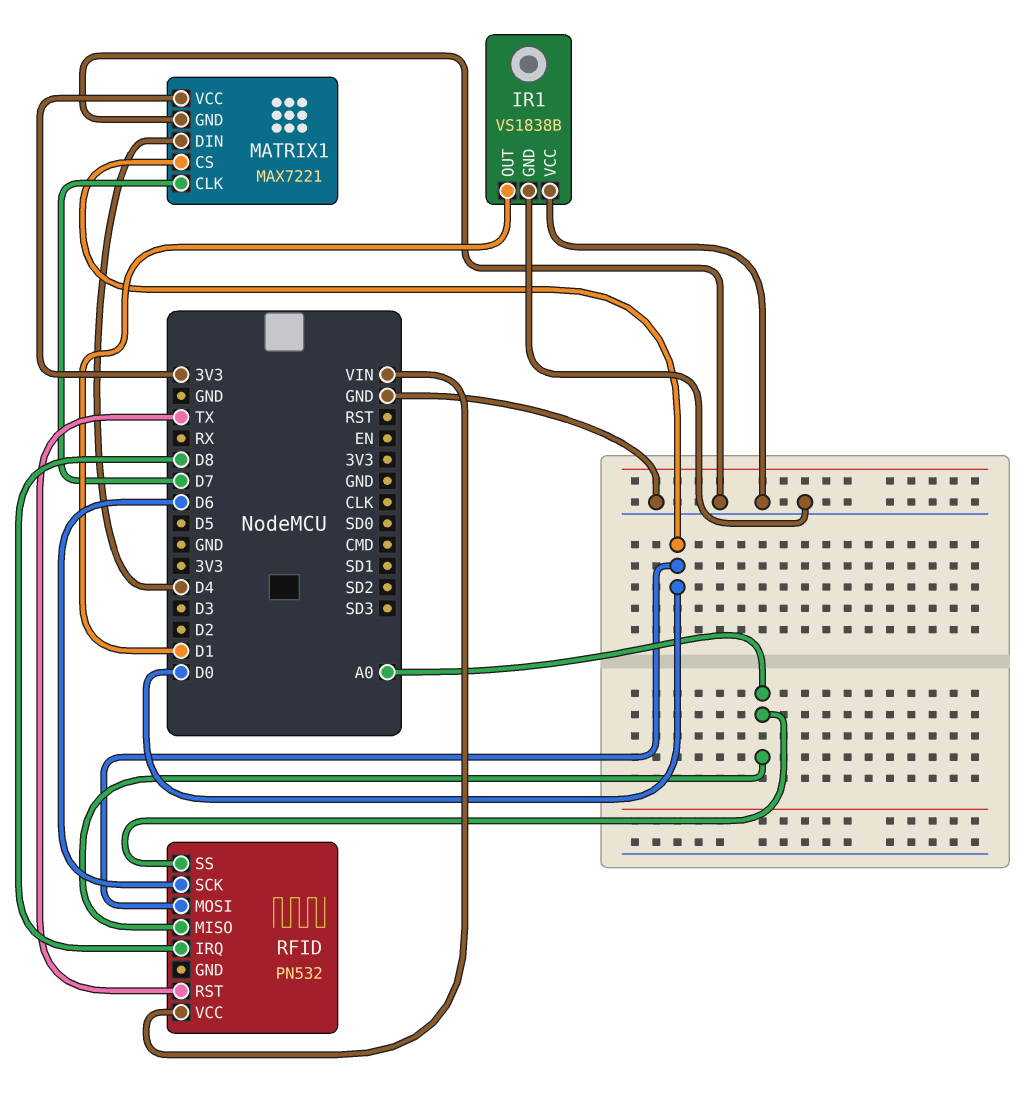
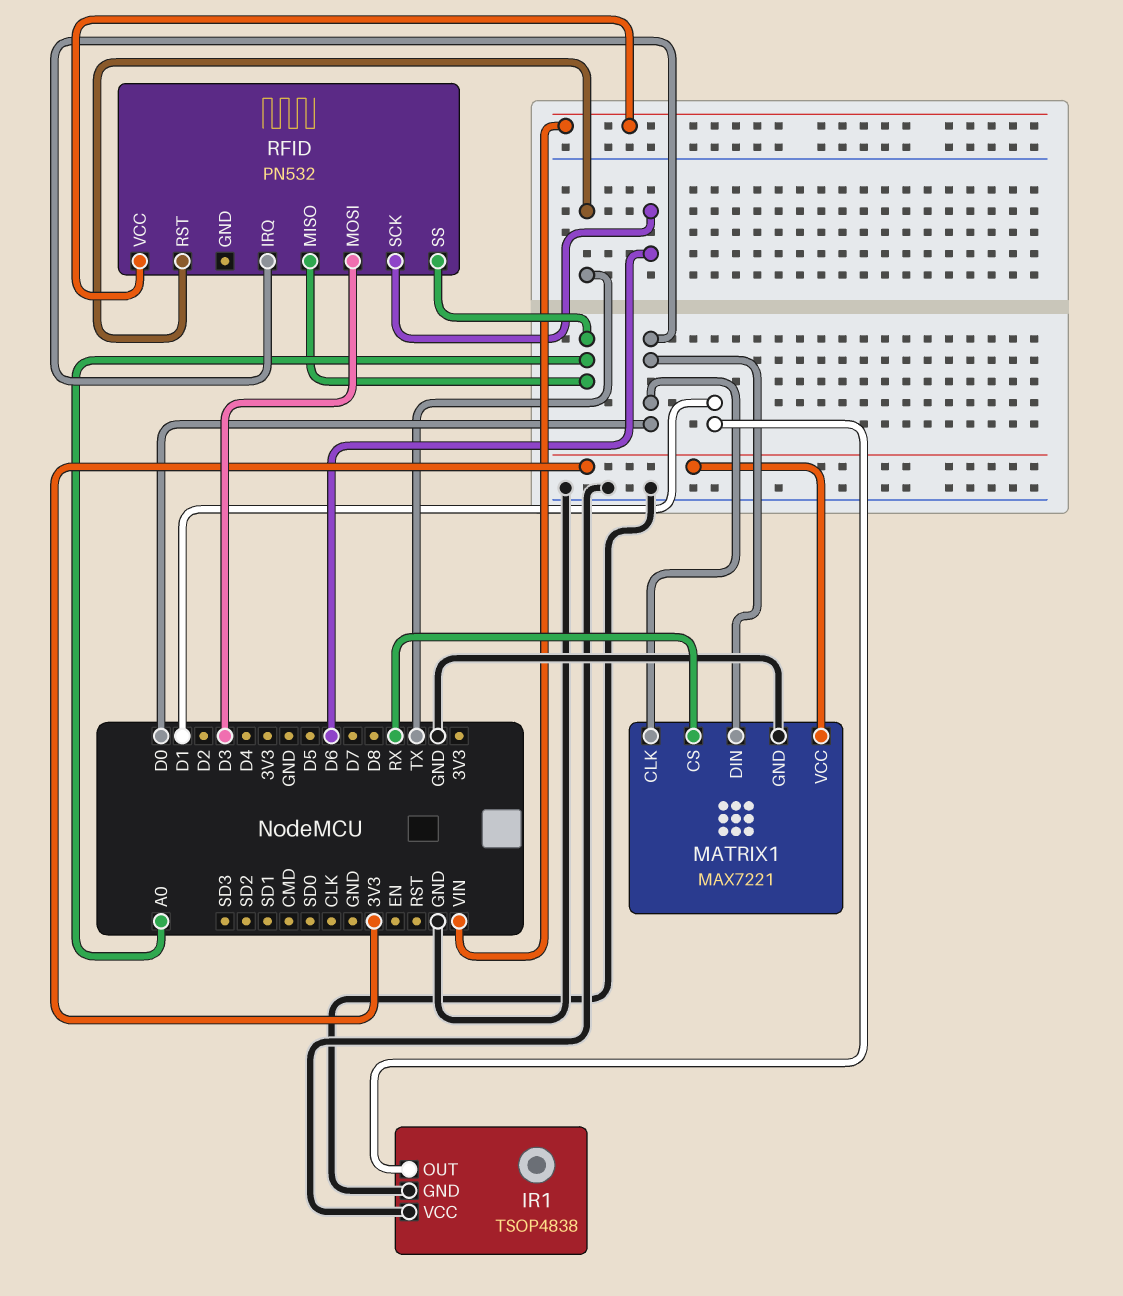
IR1: VS1838B -> TSOP4838
MATRIX1 pin CLK: D7 -> D0
MATRIX1 pin CS: D0 -> RX
MATRIX1 pin DIN: D4 -> D0
RFID pin IRQ: D8 -> D0
RFID pin MOSI: D0 -> D3

